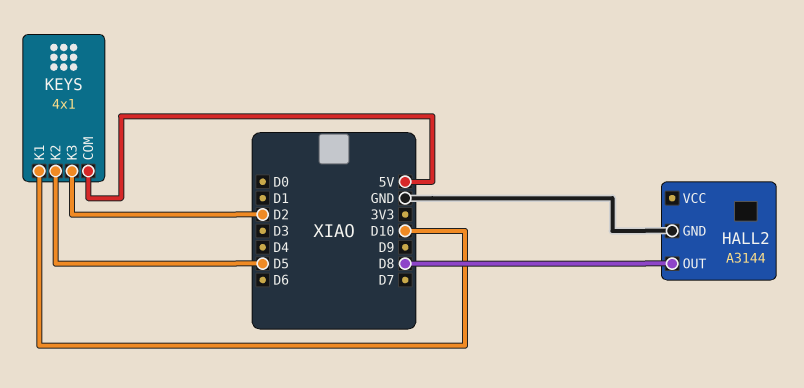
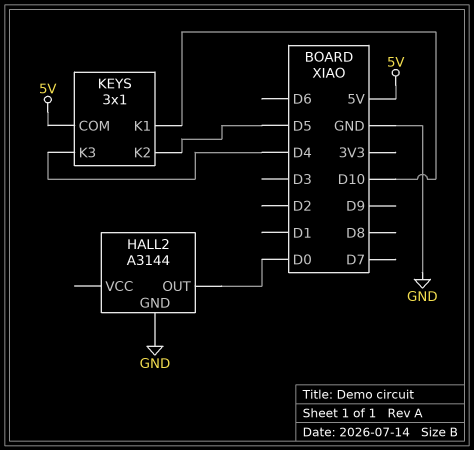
HALL2 pin OUT: D8 -> D0
KEYS: 4x1 -> 3x1
KEYS pin K3: D2 -> D4

